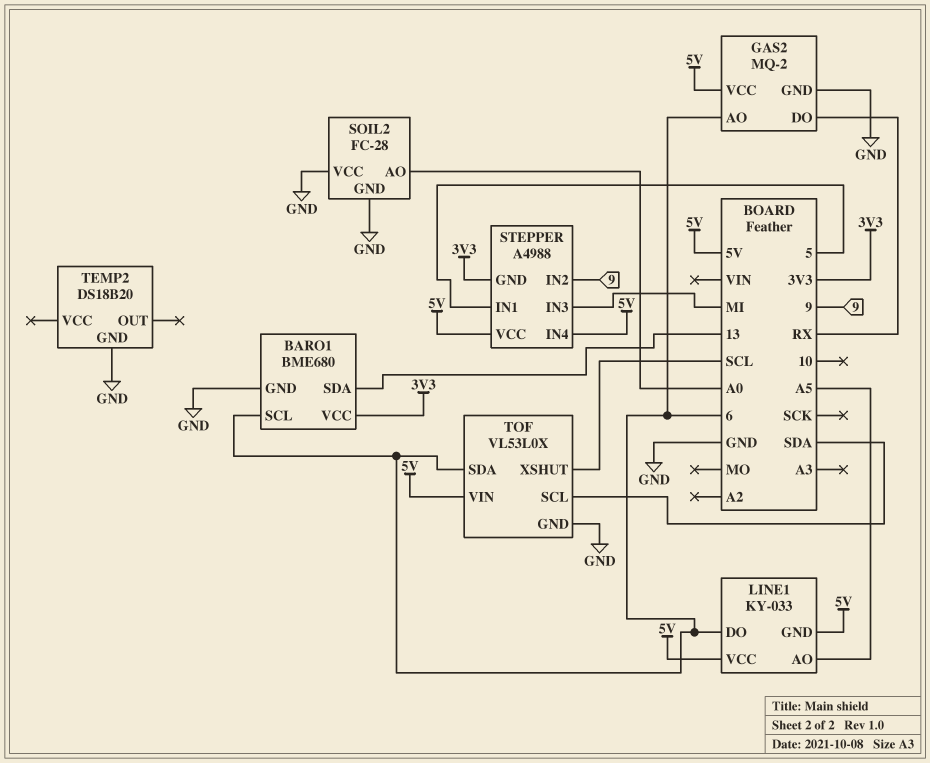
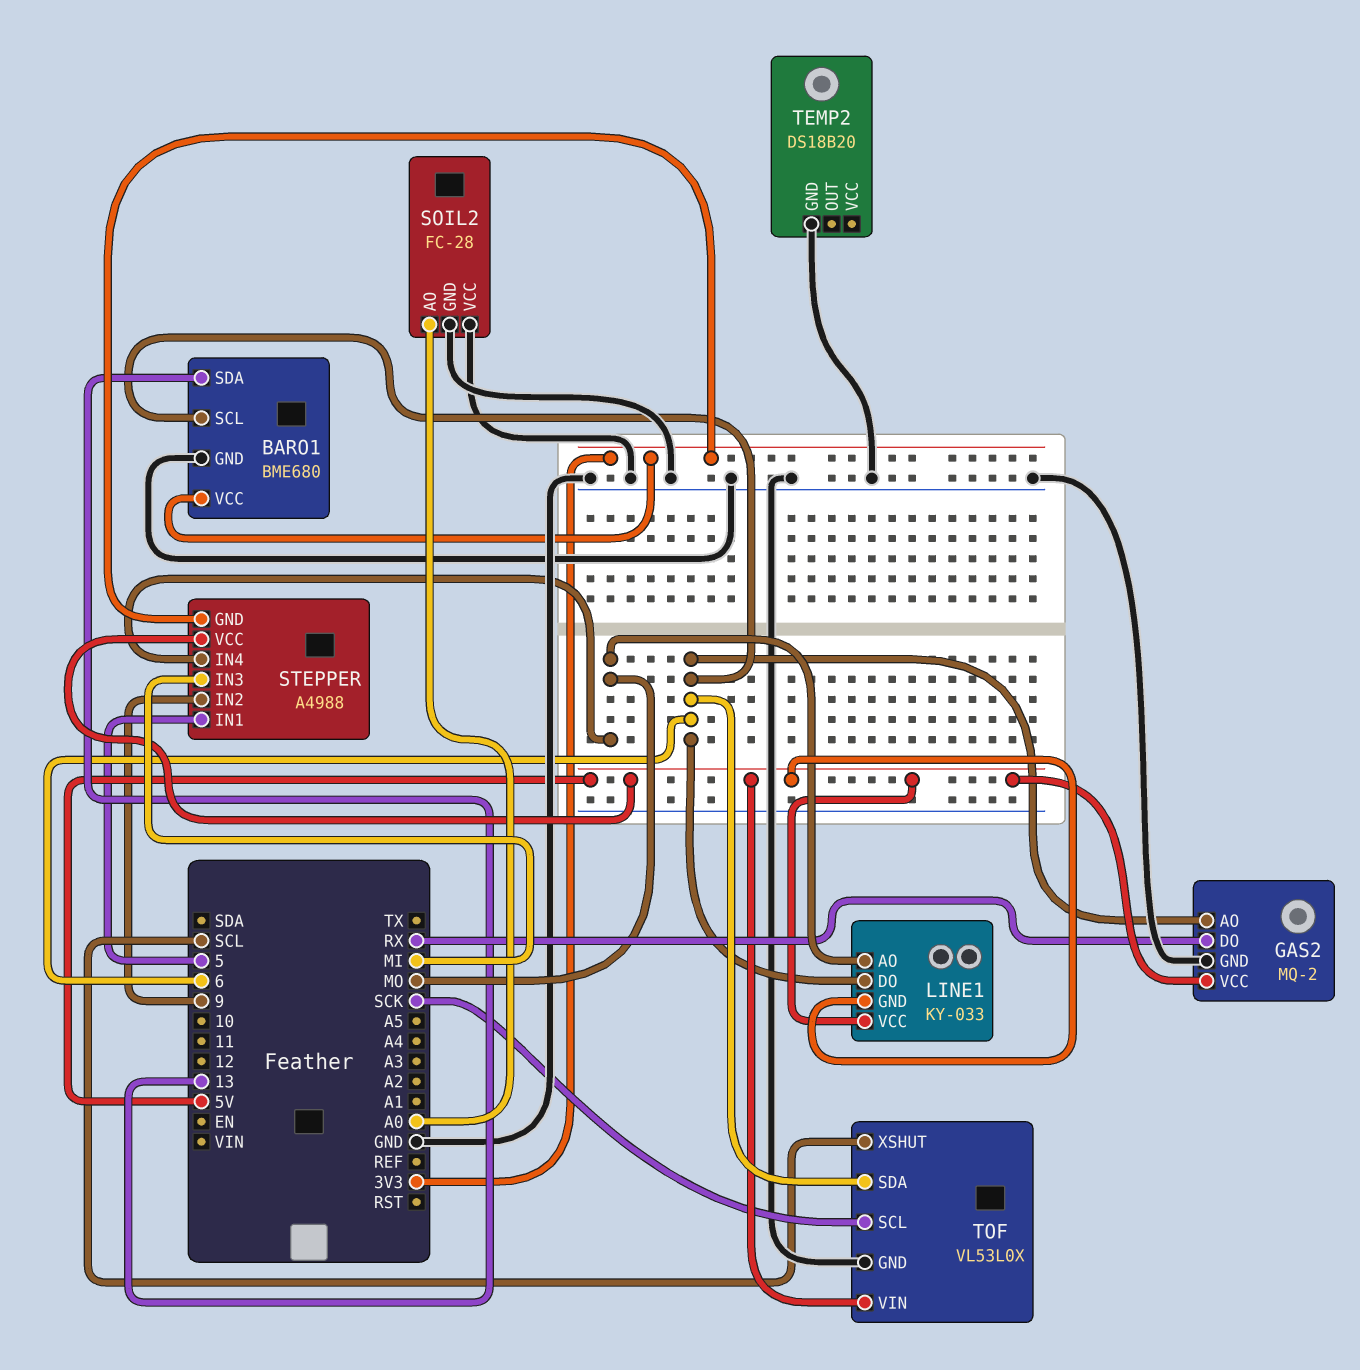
LINE1 pin AO: A5 -> MO
STEPPER pin IN4: 5V -> MO
TOF pin SCL: SDA -> SCK

